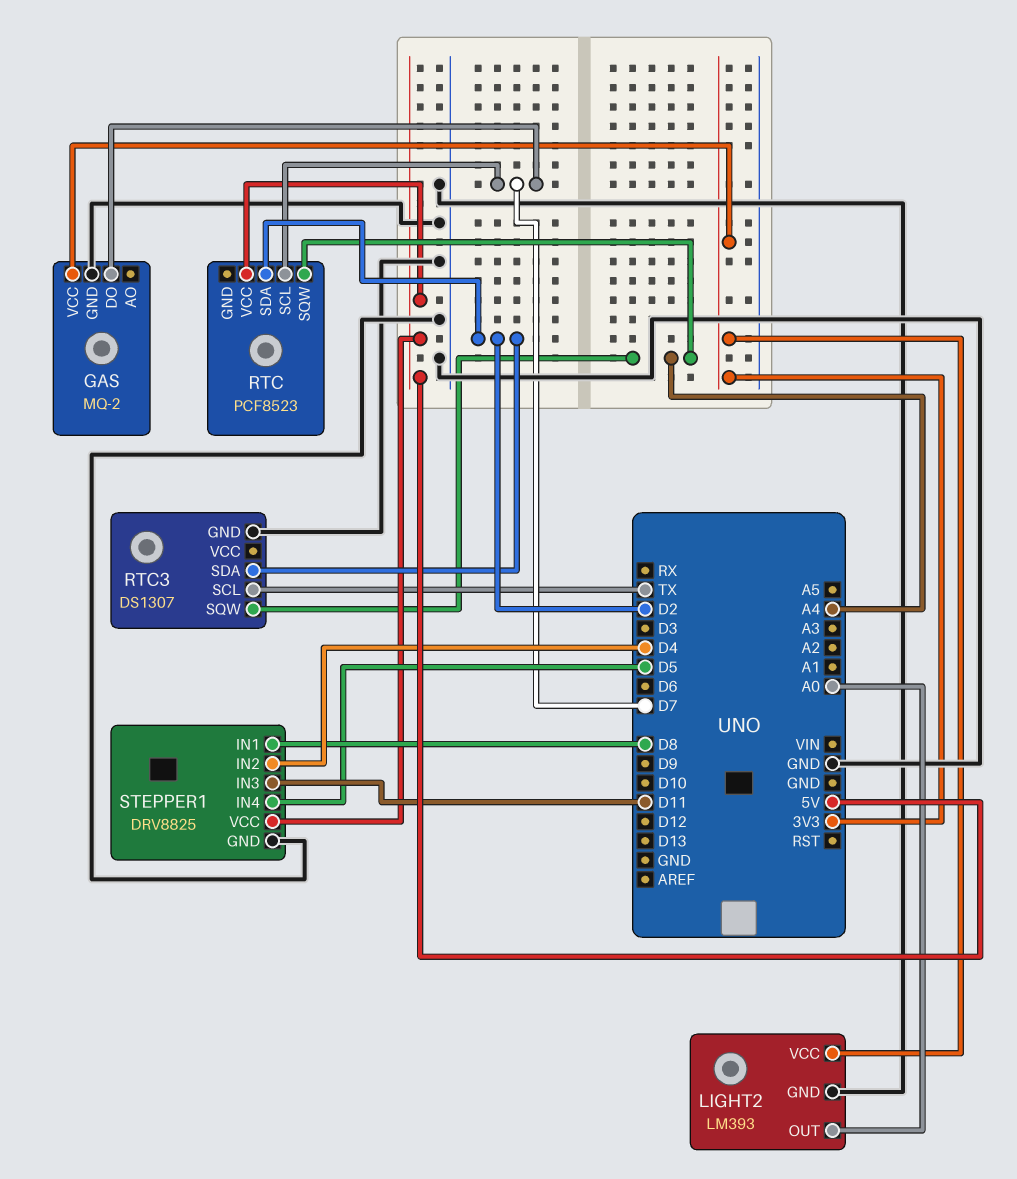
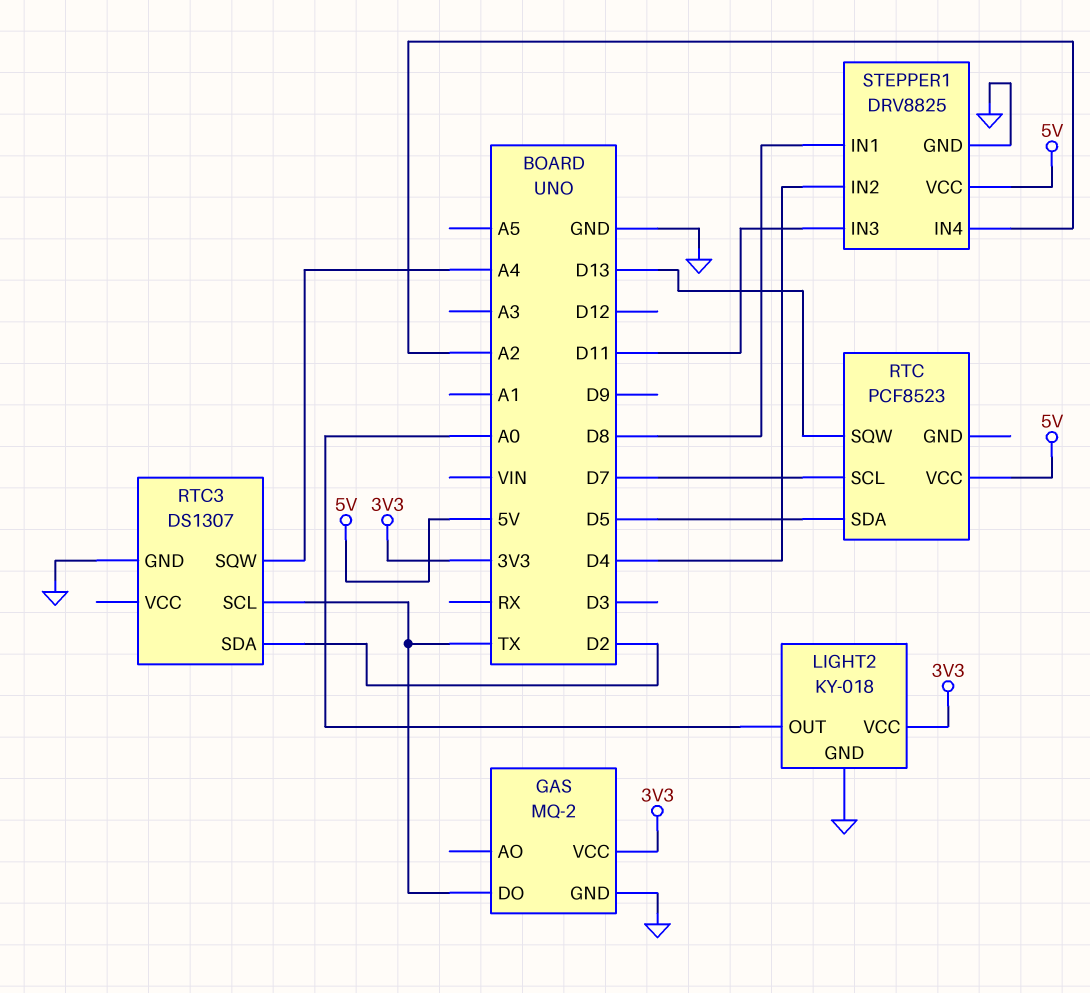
GAS pin DO: D7 -> TX
LIGHT2: LM393 -> KY-018
RTC pin SDA: D2 -> D5
RTC pin SQW: A4 -> D13
STEPPER1 pin IN4: D5 -> A2

